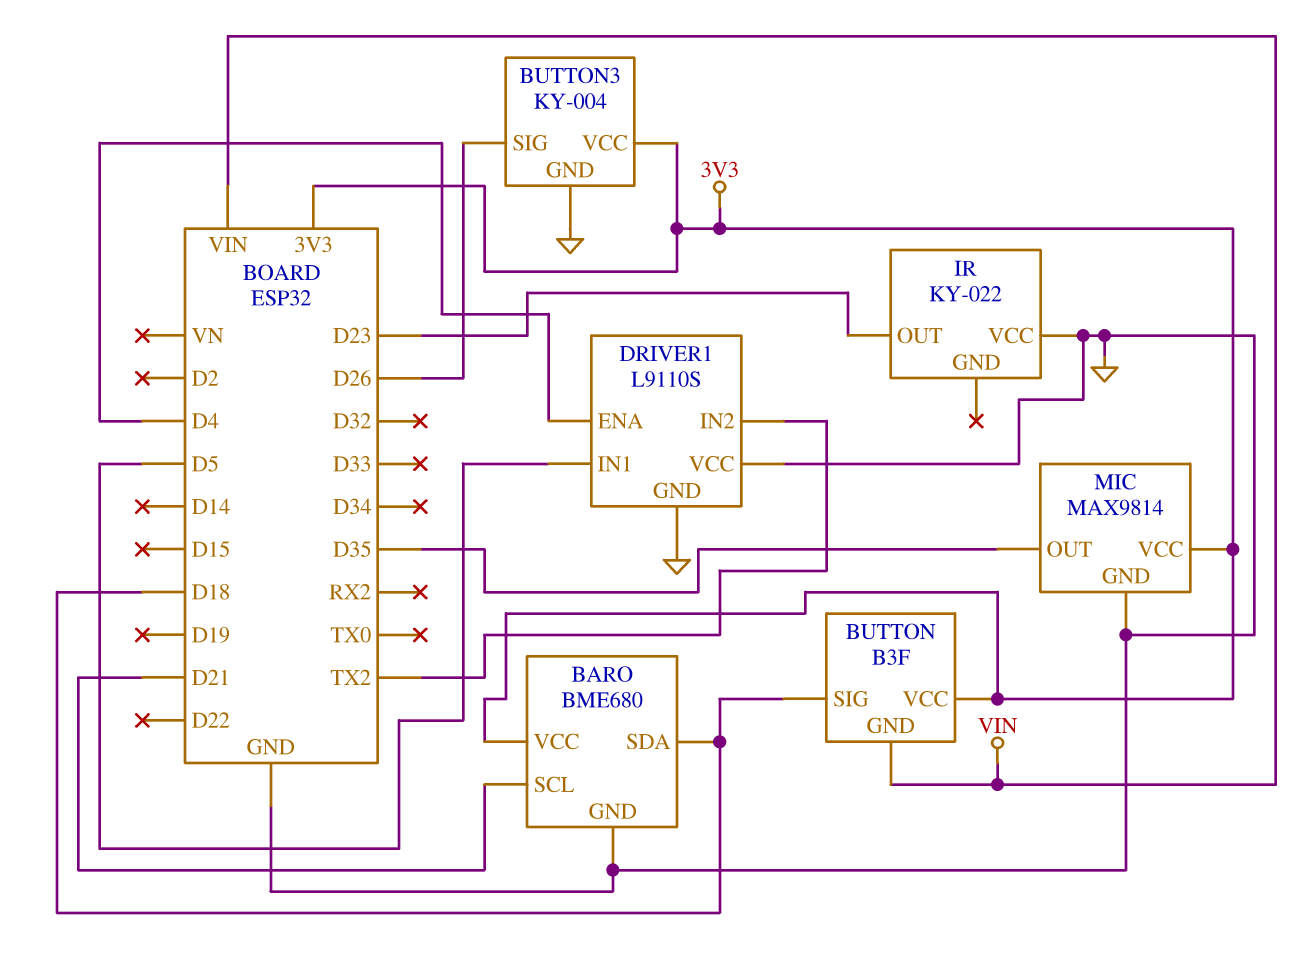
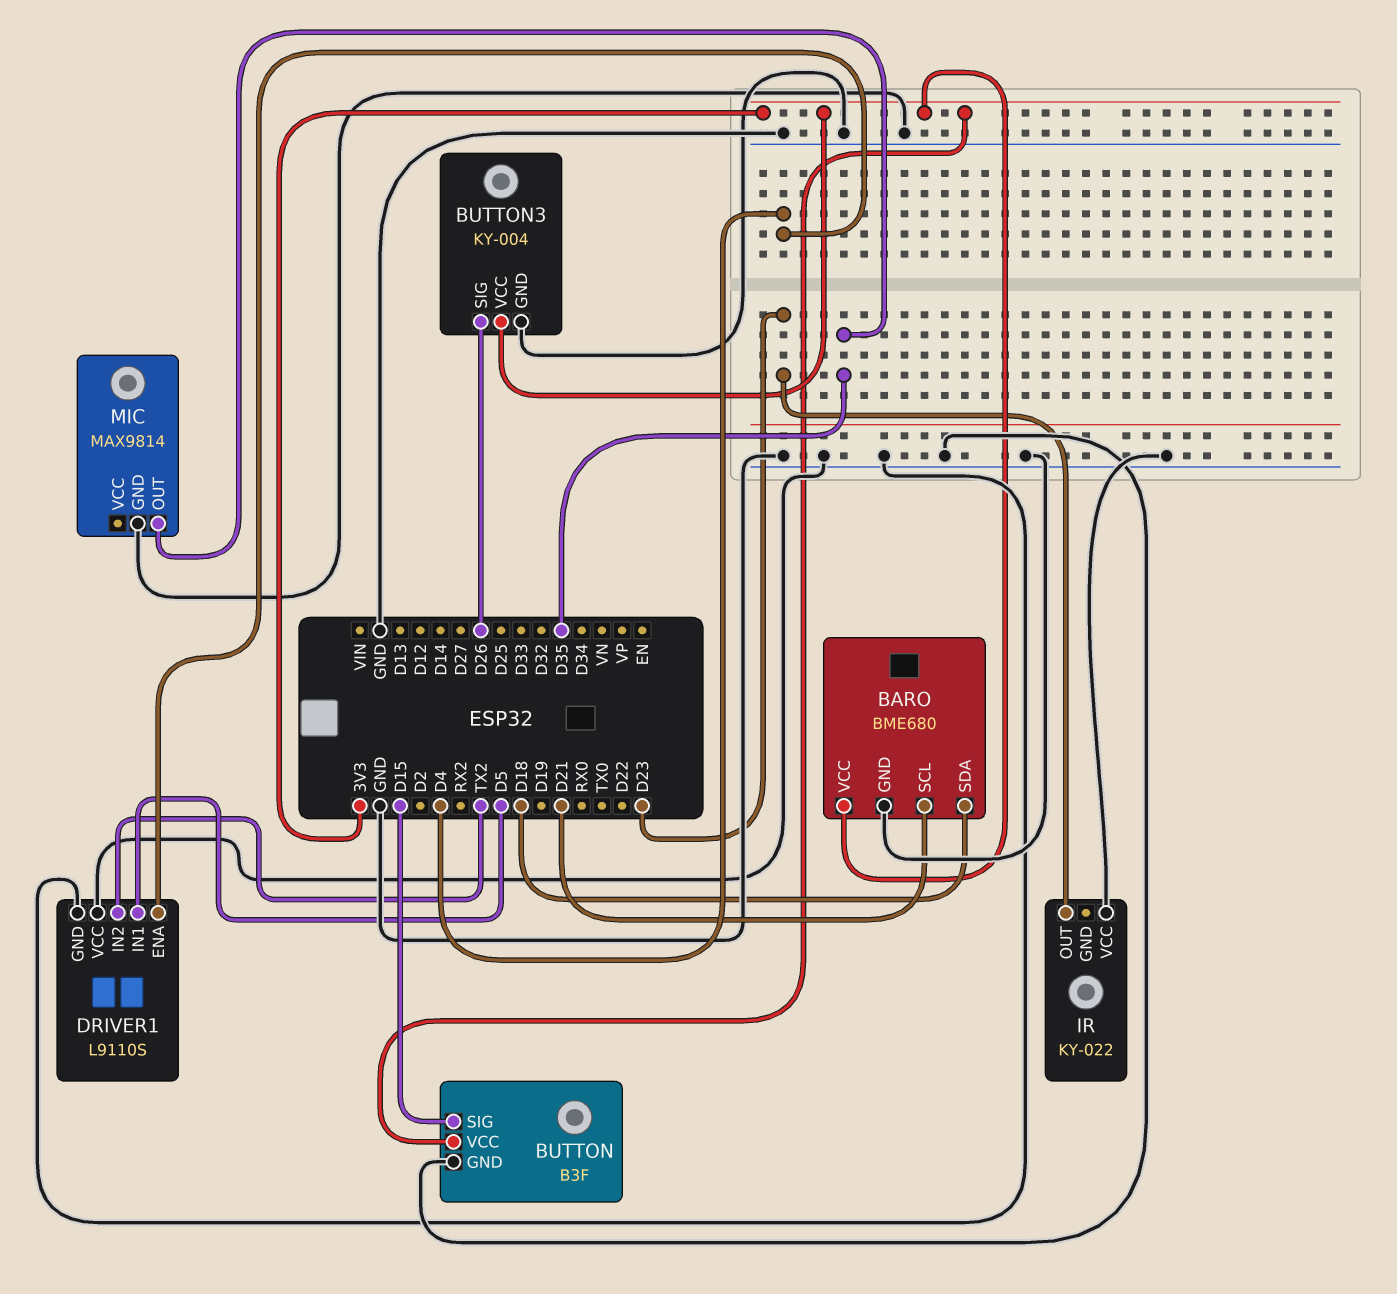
BUTTON pin GND: VIN -> GND
BUTTON pin SIG: D18 -> D15
MIC pin VCC: 3V3 -> none

